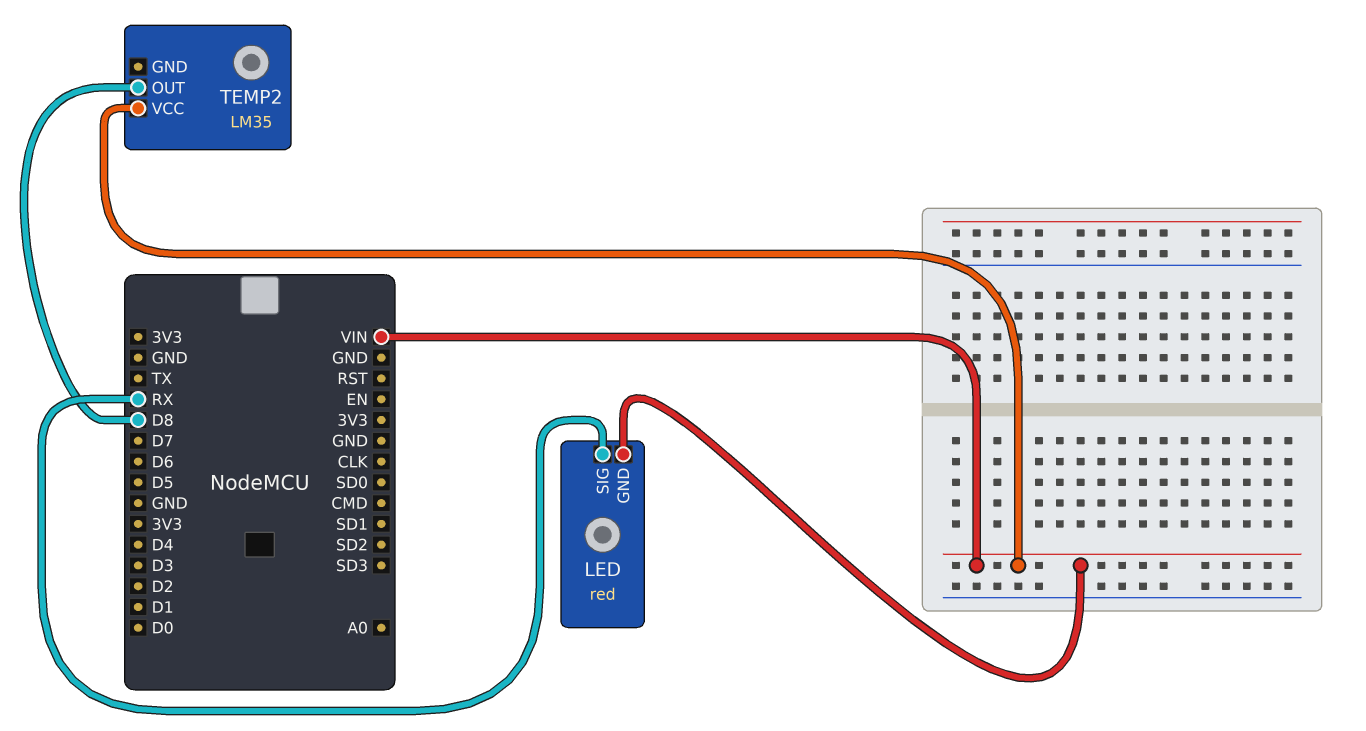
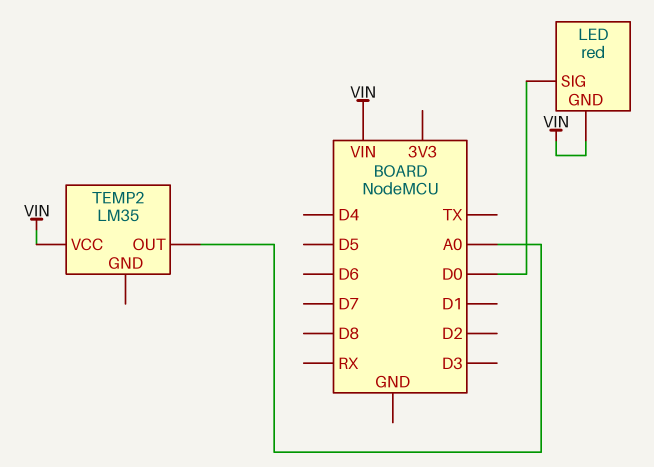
LED pin SIG: RX -> D0
TEMP2 pin OUT: D8 -> A0

